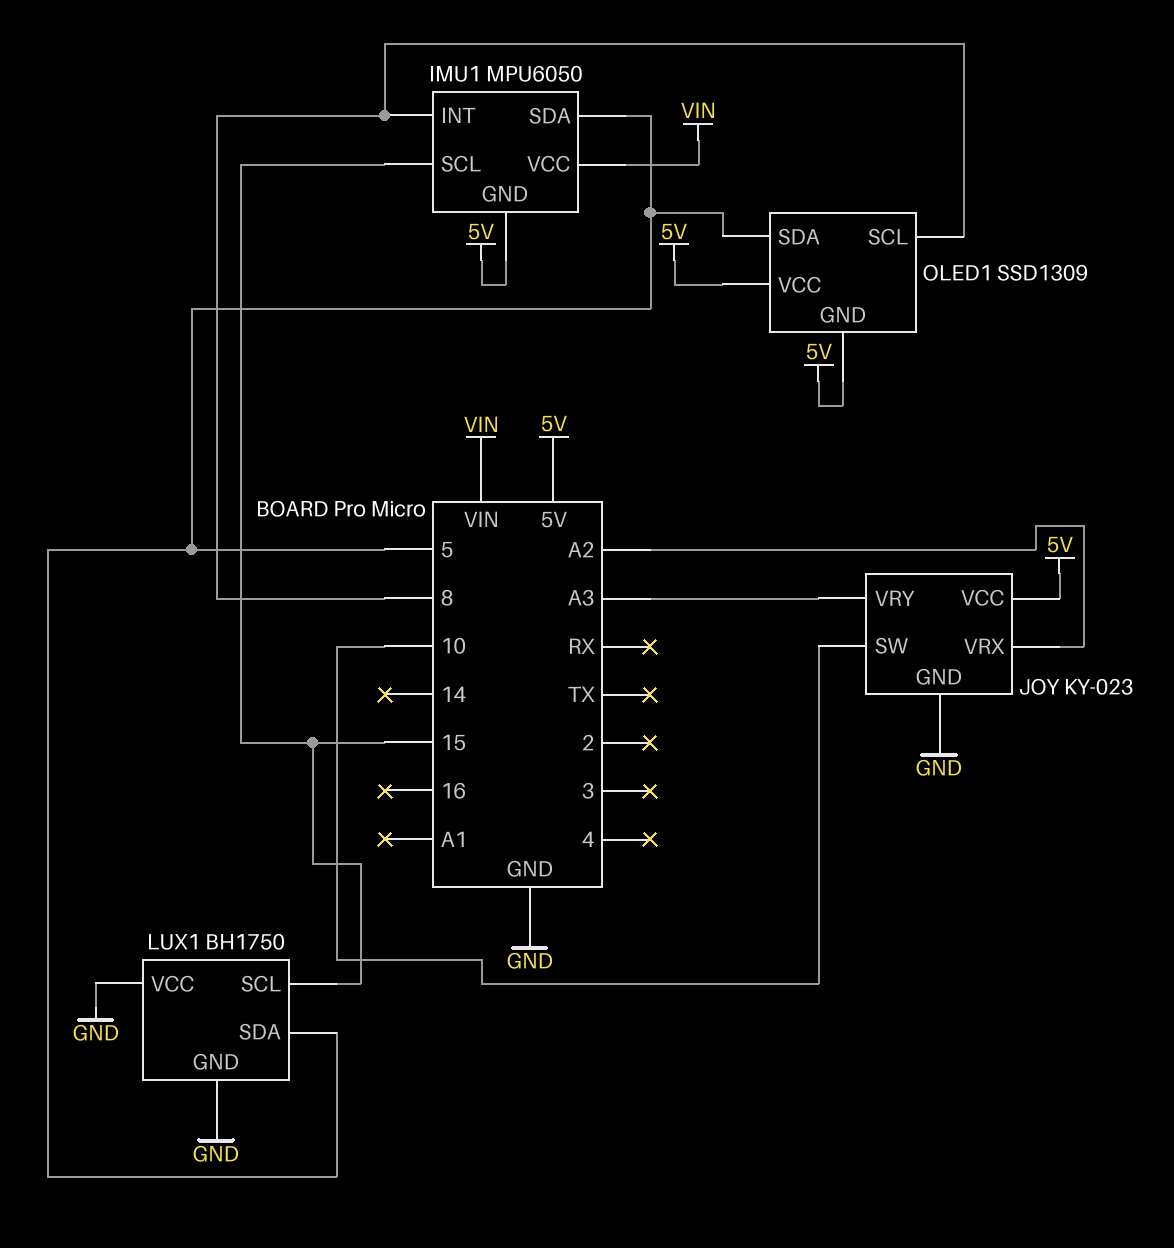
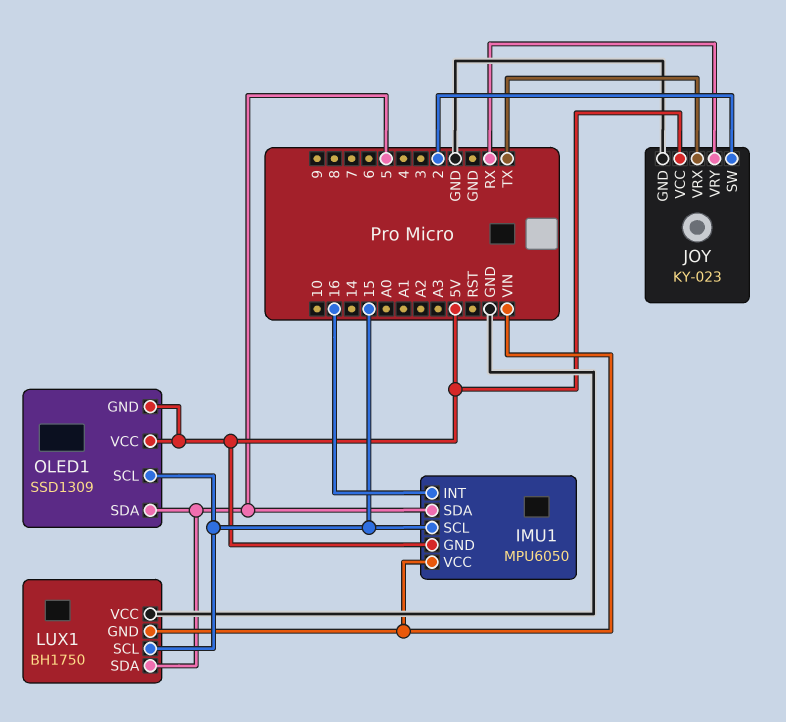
IMU1 pin INT: 8 -> 16
JOY pin SW: 10 -> 2
JOY pin VRX: A2 -> TX
JOY pin VRY: A3 -> RX
LUX1 pin GND: GND -> VIN
OLED1 pin SCL: 8 -> 15

